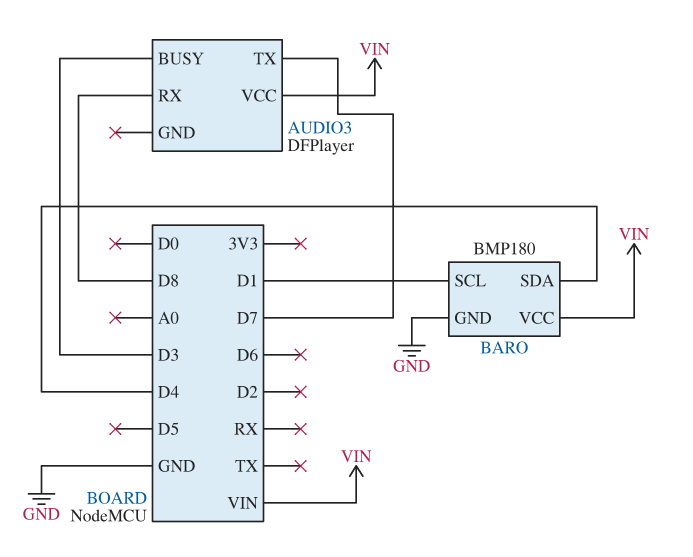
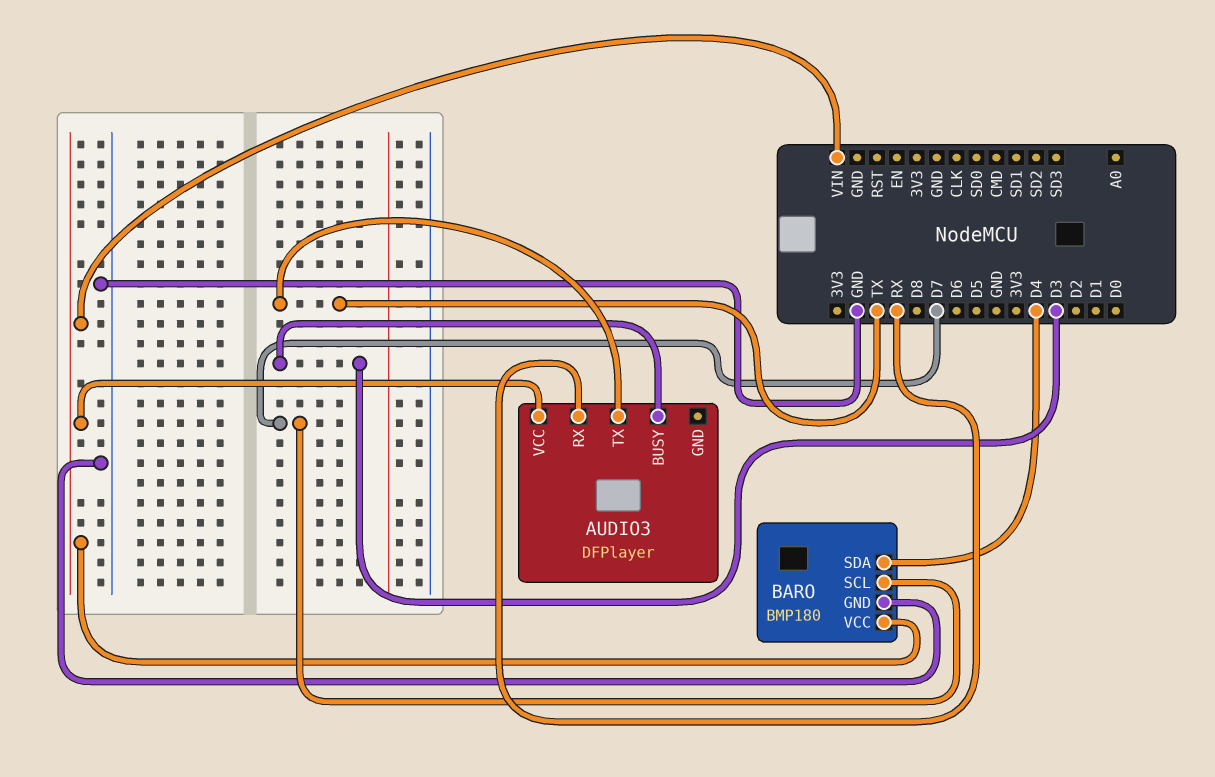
AUDIO3 pin RX: D8 -> RX
AUDIO3 pin TX: D7 -> TX
BARO pin SCL: D1 -> D7

